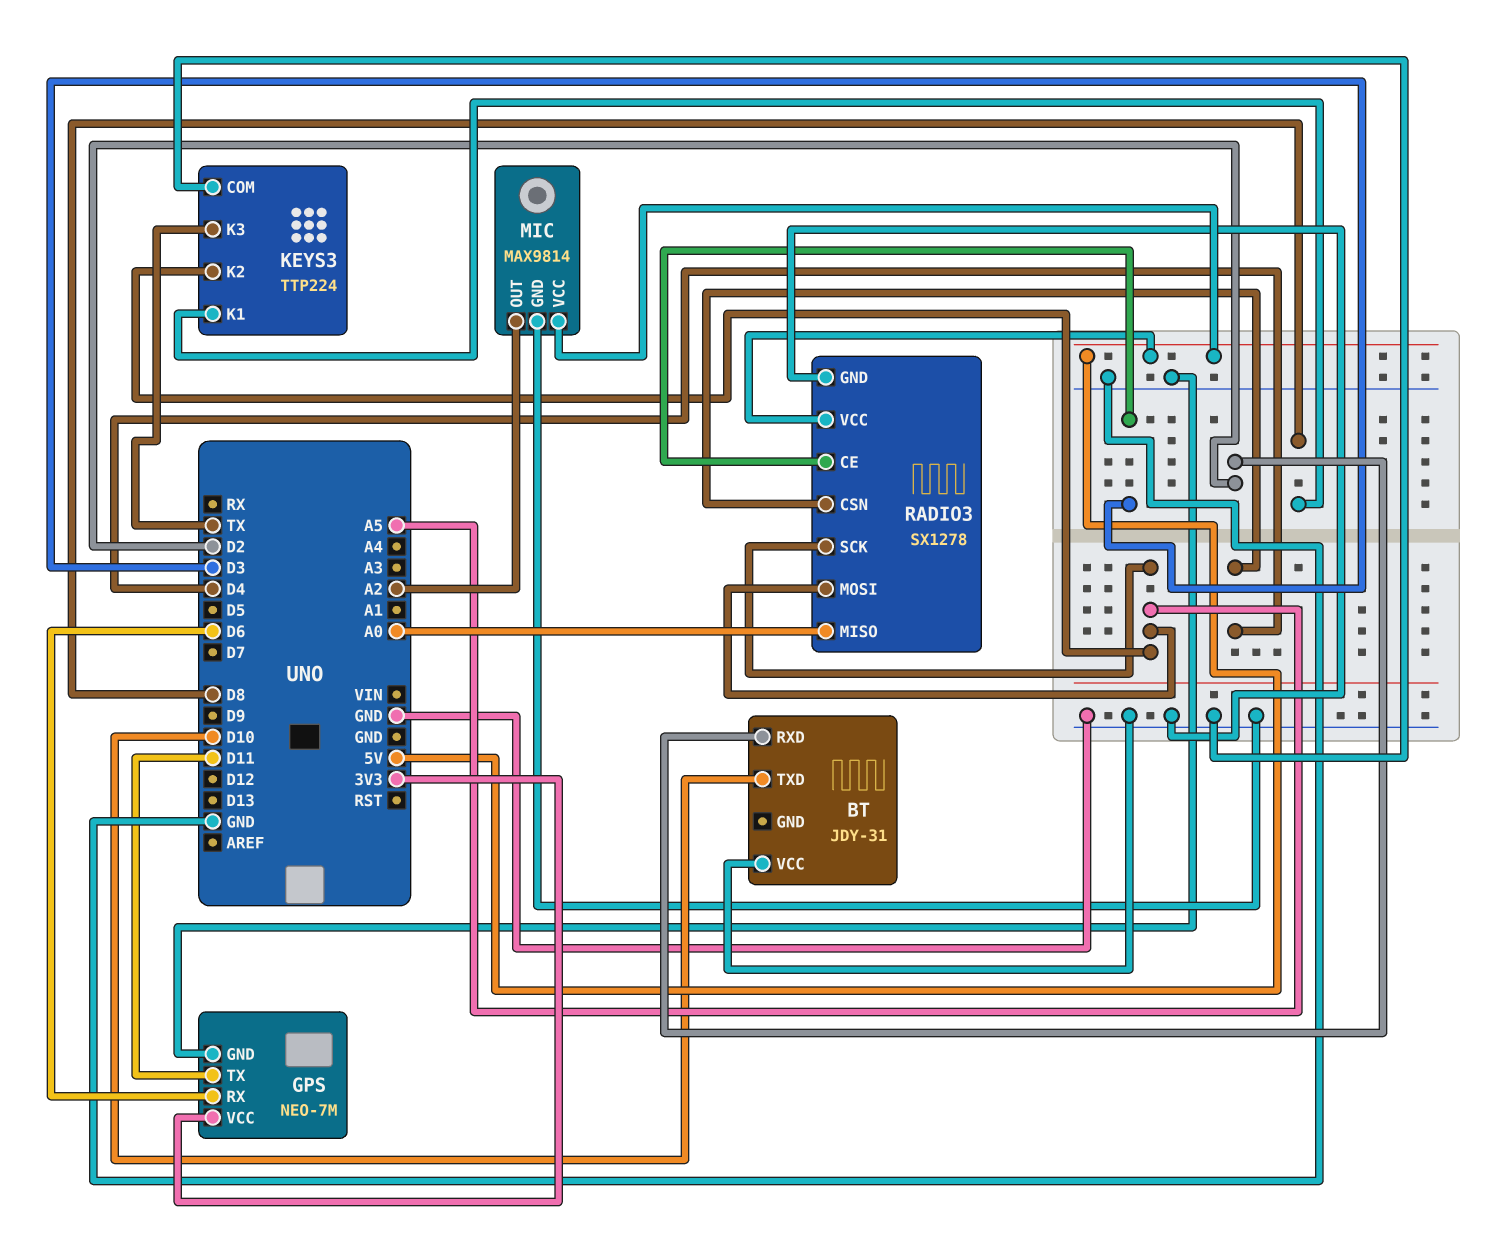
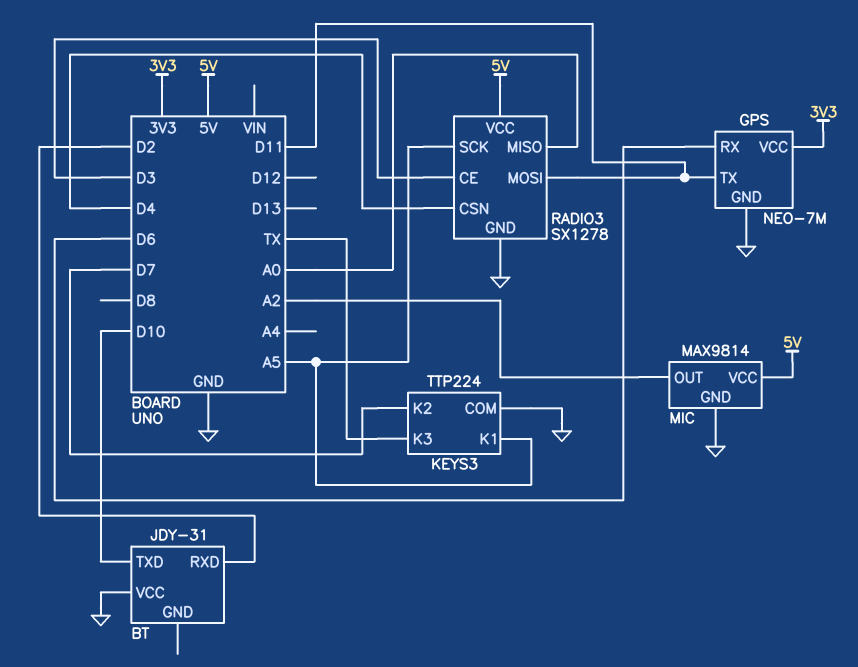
KEYS3 pin K1: D8 -> A5
KEYS3 pin K2: A5 -> D7
RADIO3 pin MOSI: A5 -> D11

